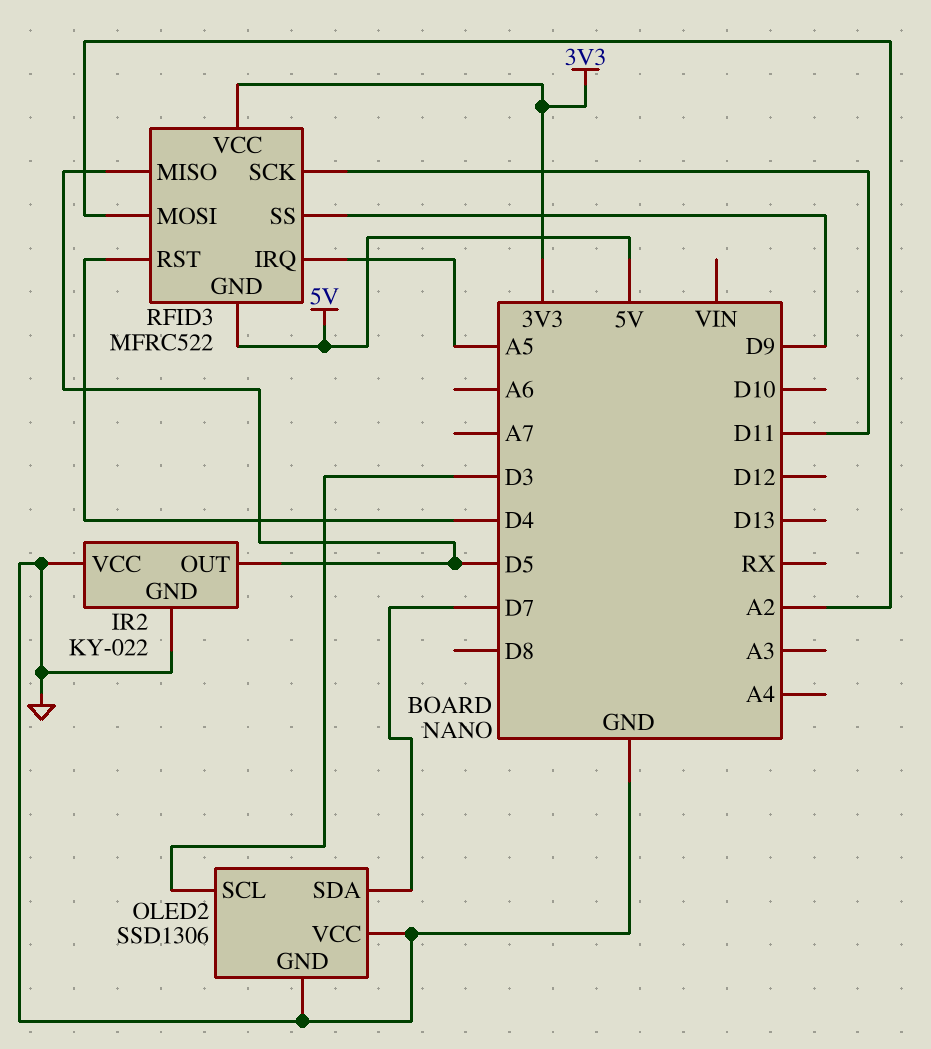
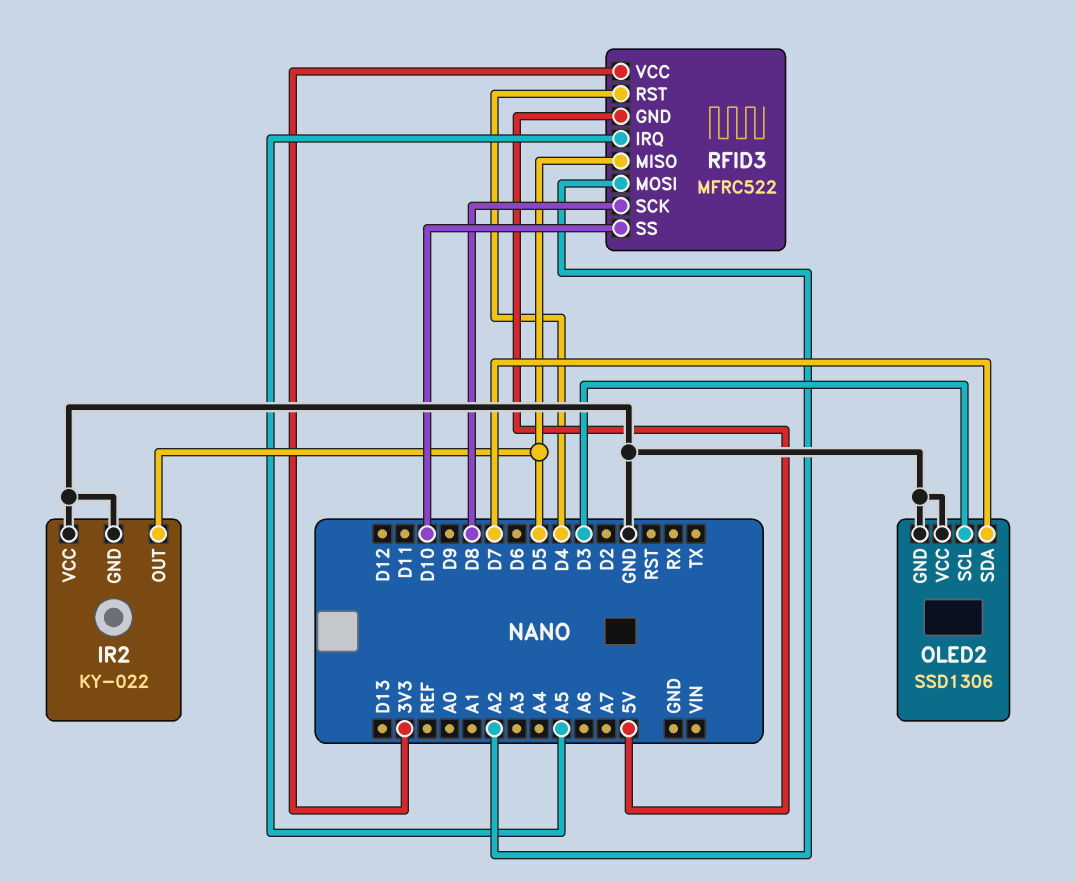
RFID3 pin SCK: D11 -> D8
RFID3 pin SS: D9 -> D10

